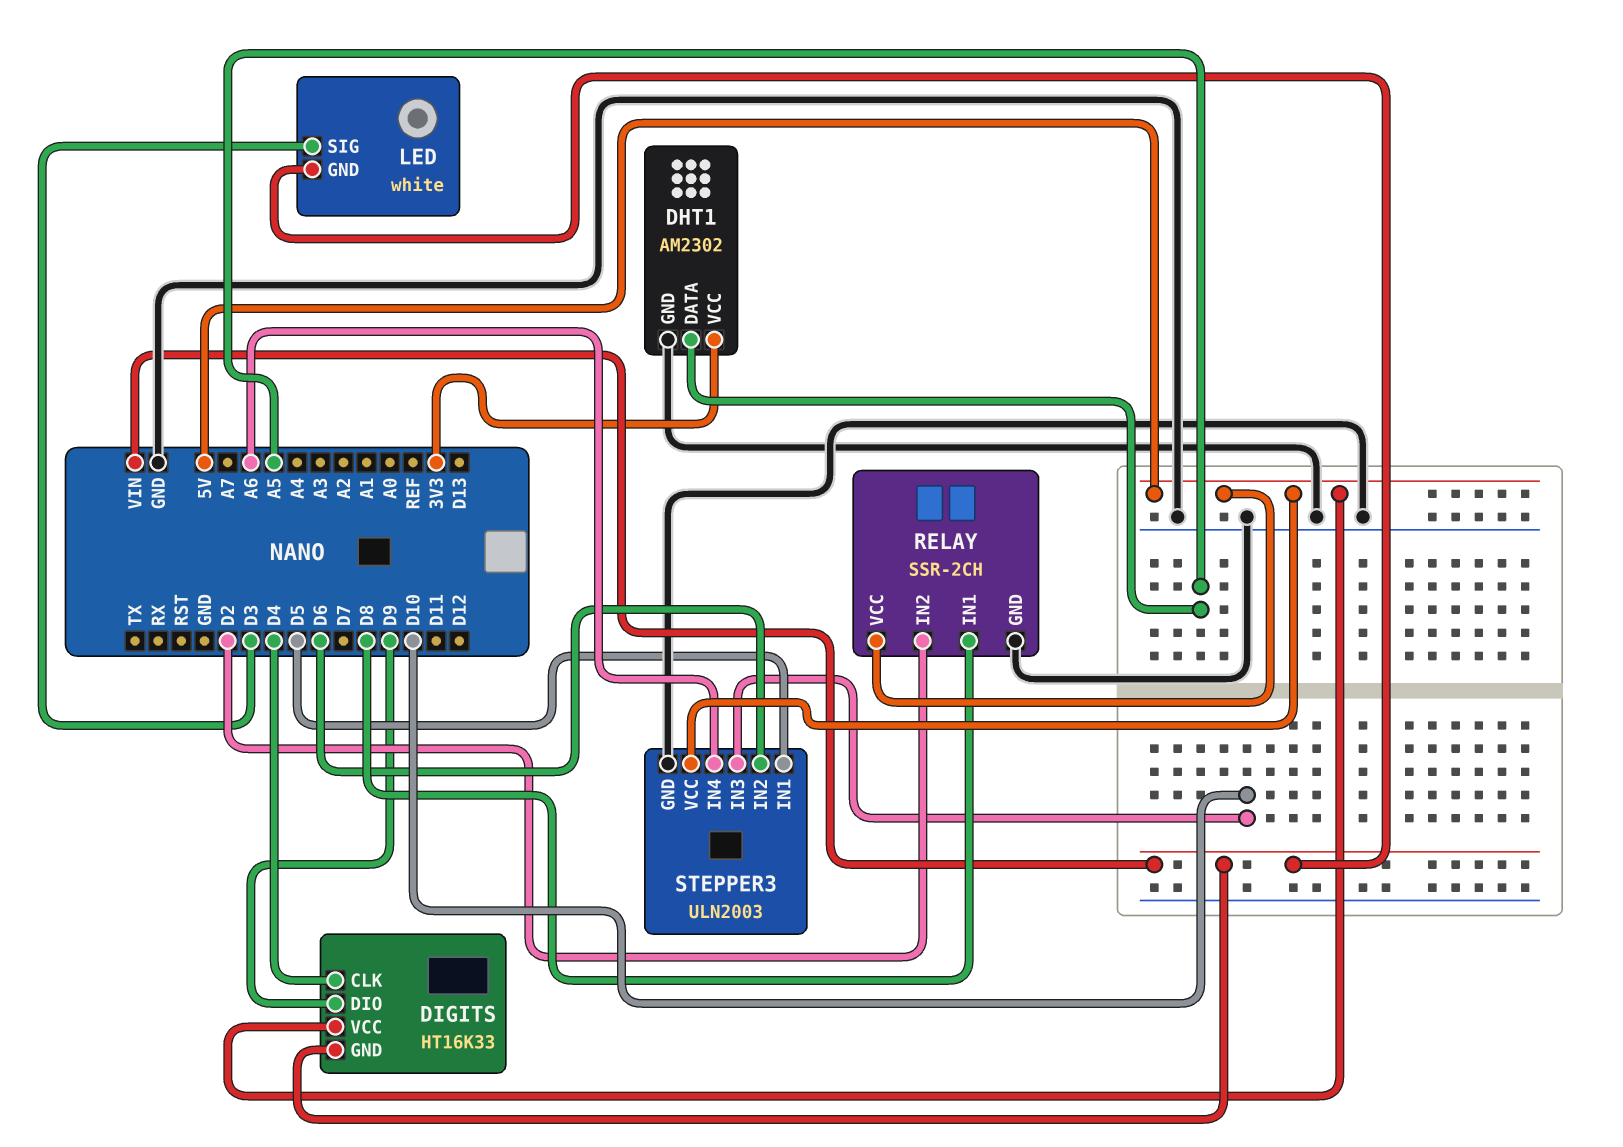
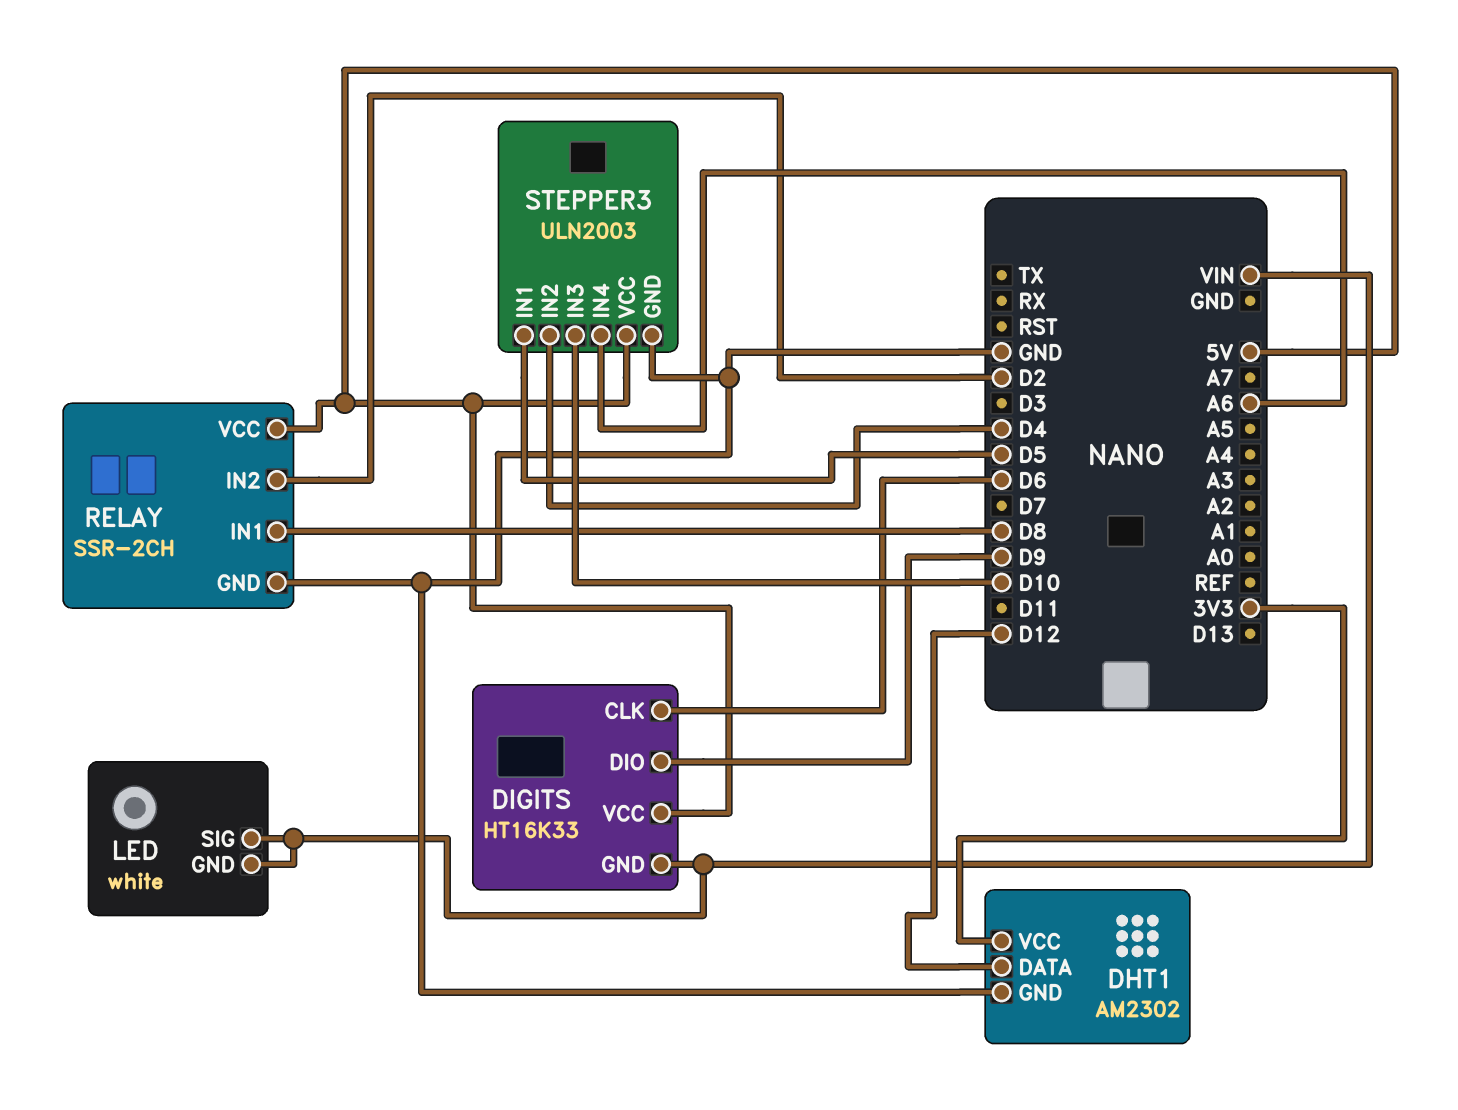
DHT1 pin DATA: A5 -> D12
DIGITS pin CLK: D4 -> D6
LED pin SIG: D3 -> VIN
STEPPER3 pin IN2: D6 -> D4

